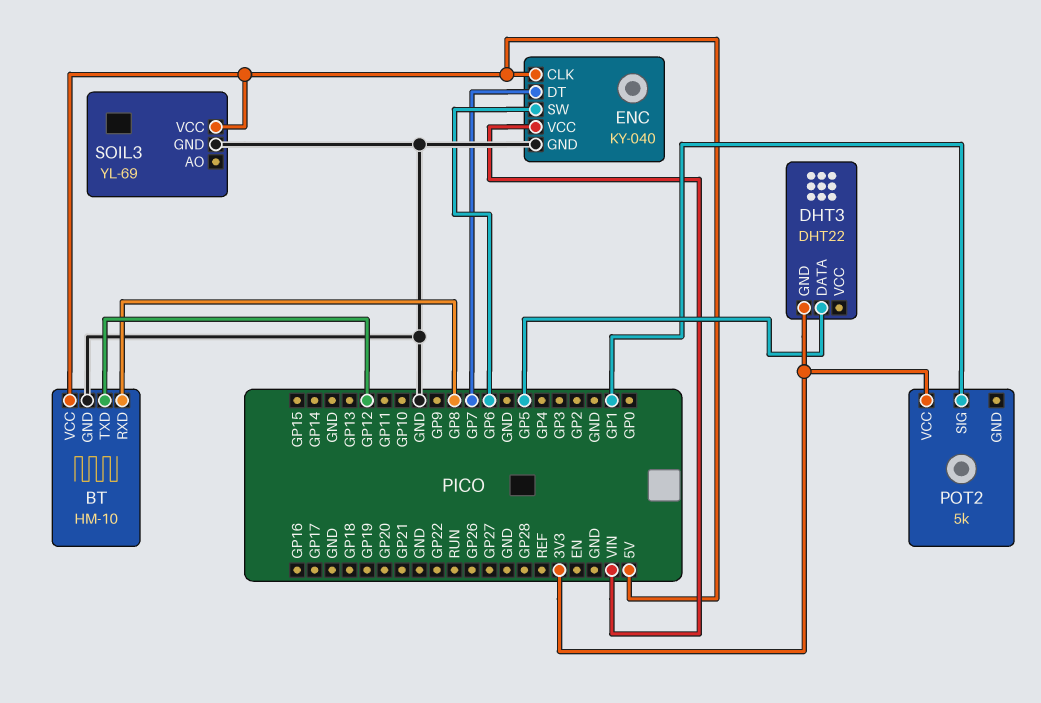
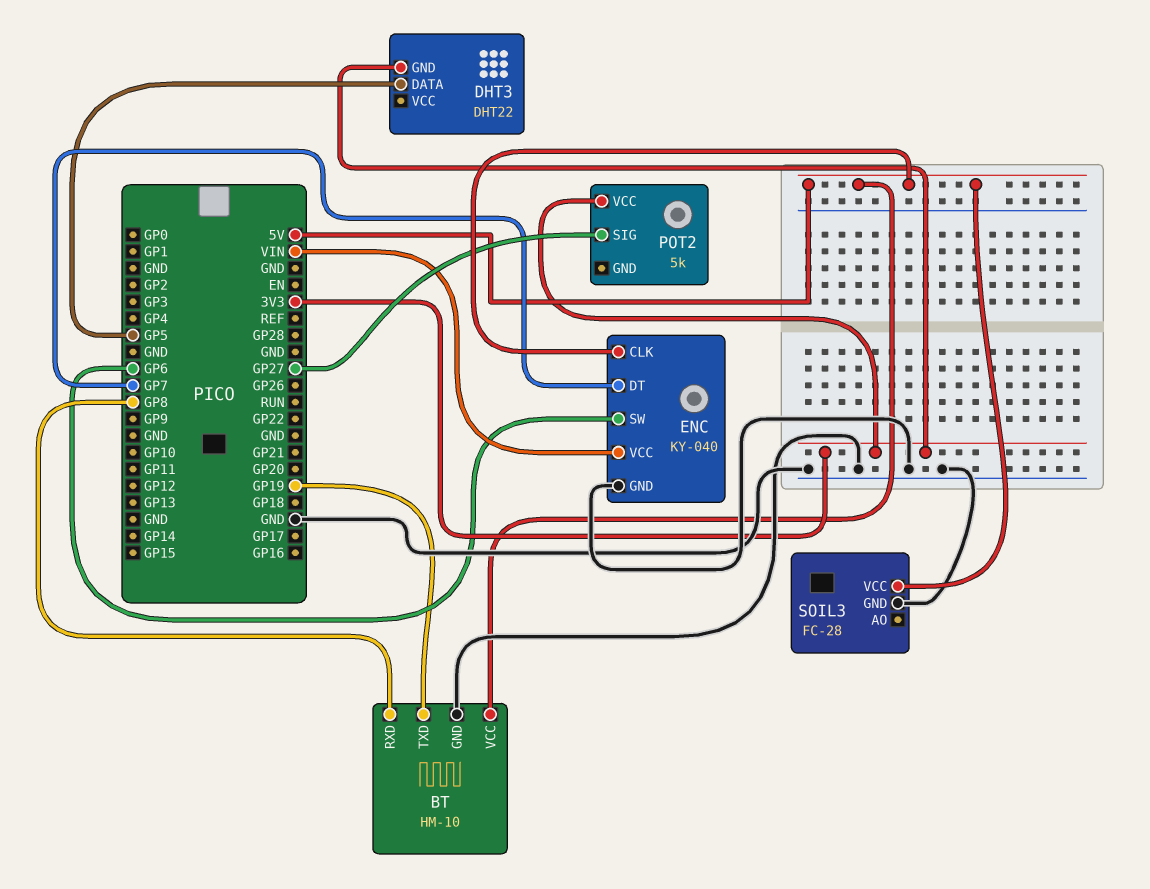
BT pin TXD: GP12 -> GP19
POT2 pin SIG: GP1 -> GP27
SOIL3: YL-69 -> FC-28

